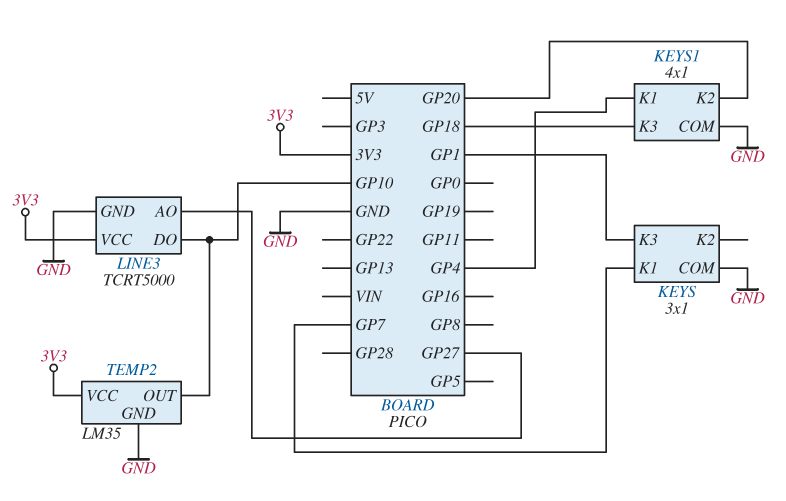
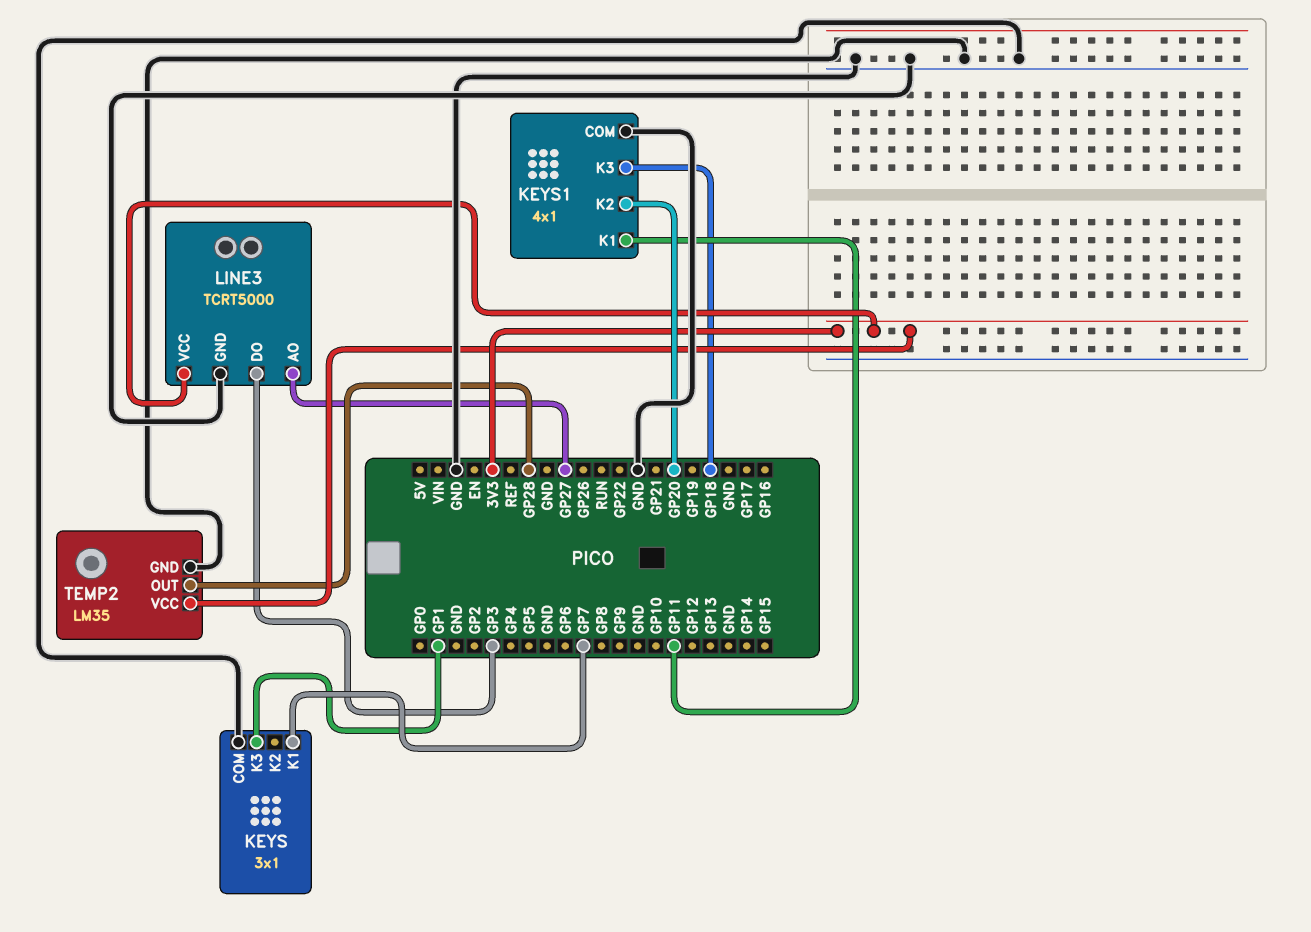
KEYS1 pin K1: GP4 -> GP11
LINE3 pin DO: GP10 -> GP3
TEMP2 pin OUT: GP10 -> GP28

